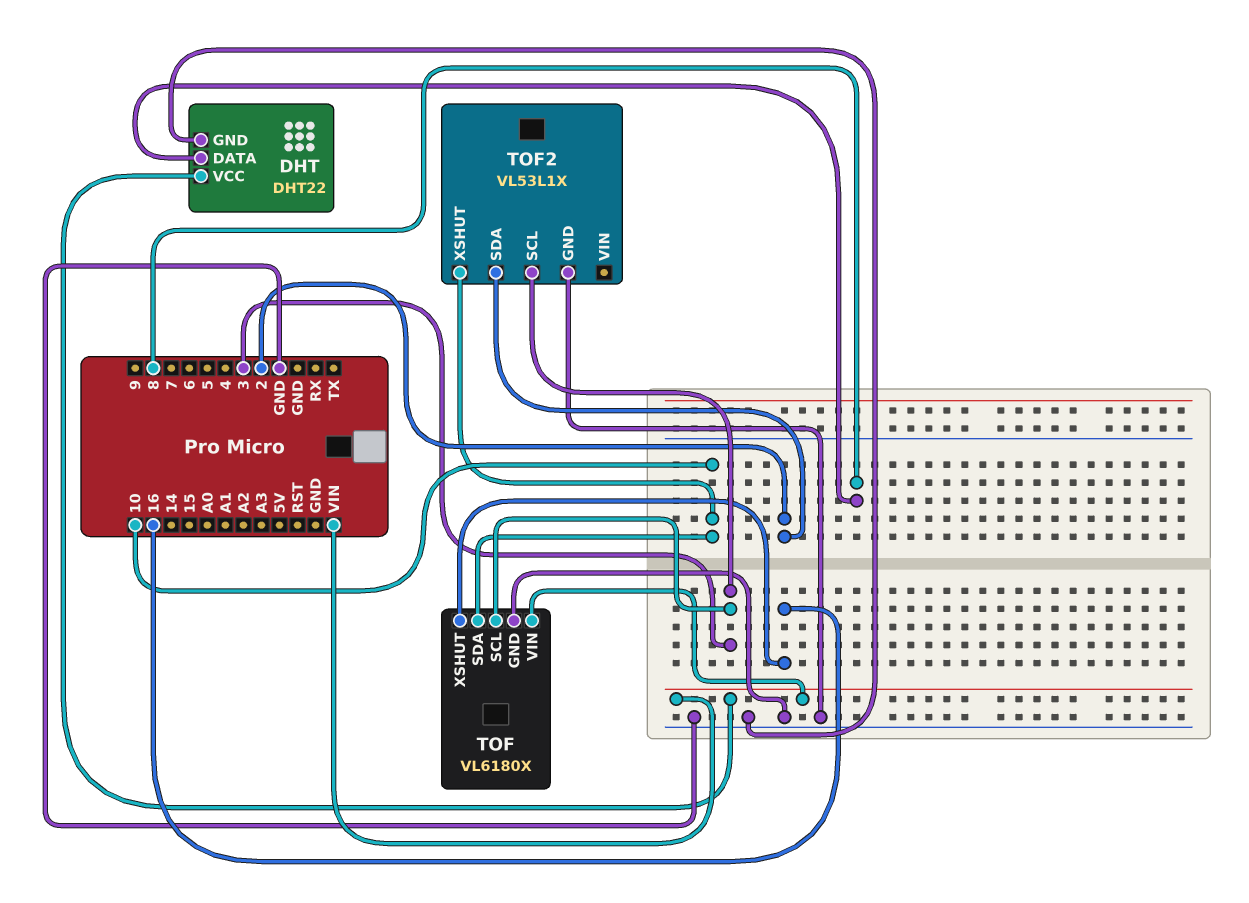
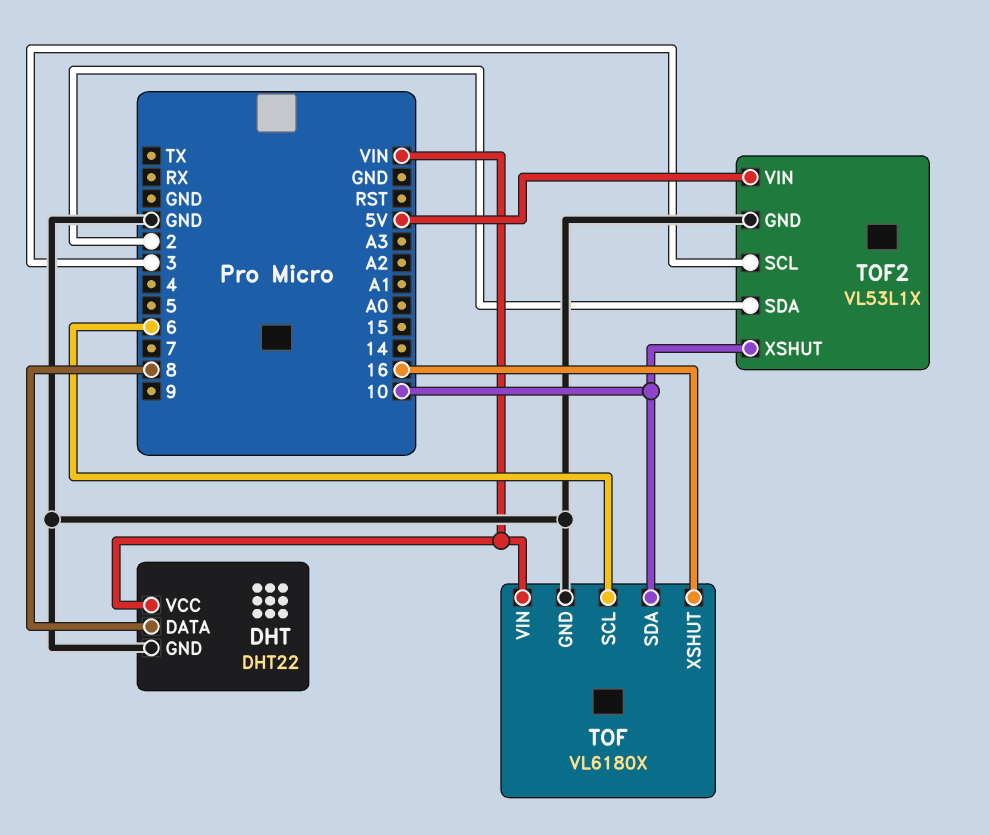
TOF pin SCL: 3 -> 6
TOF2 pin VIN: none -> 5V

